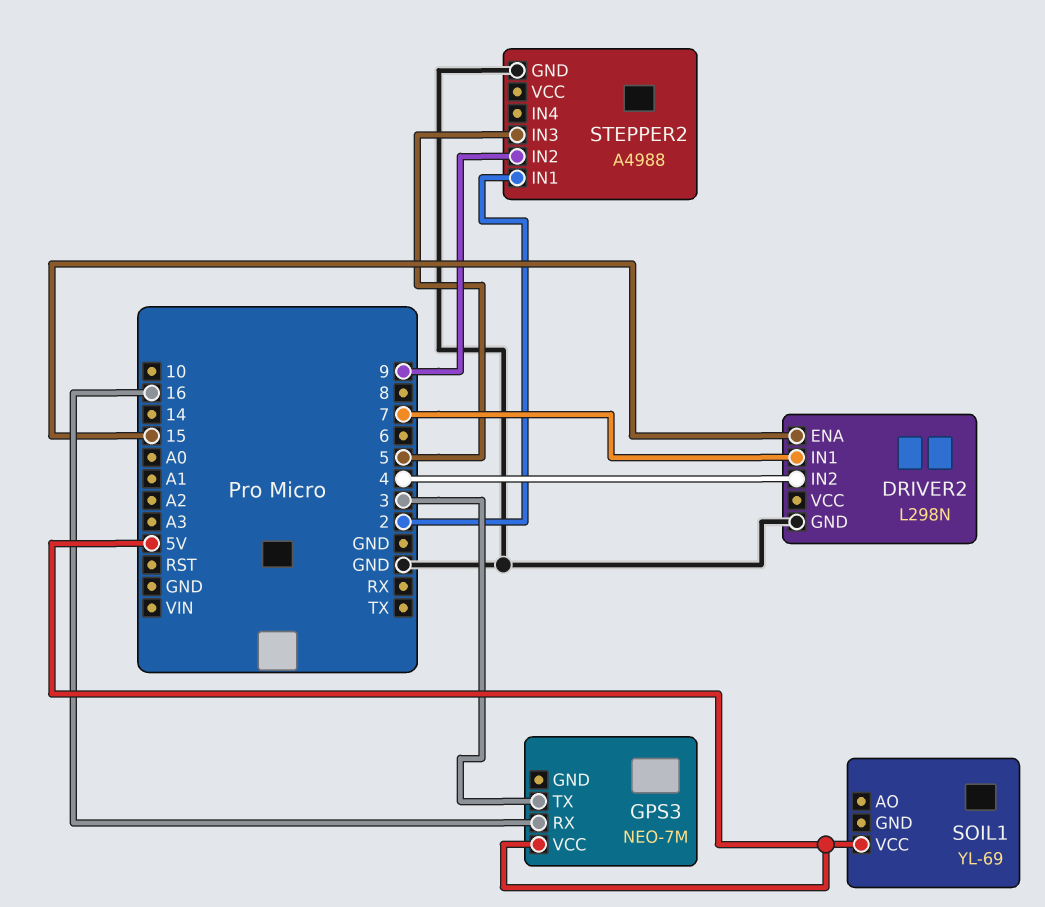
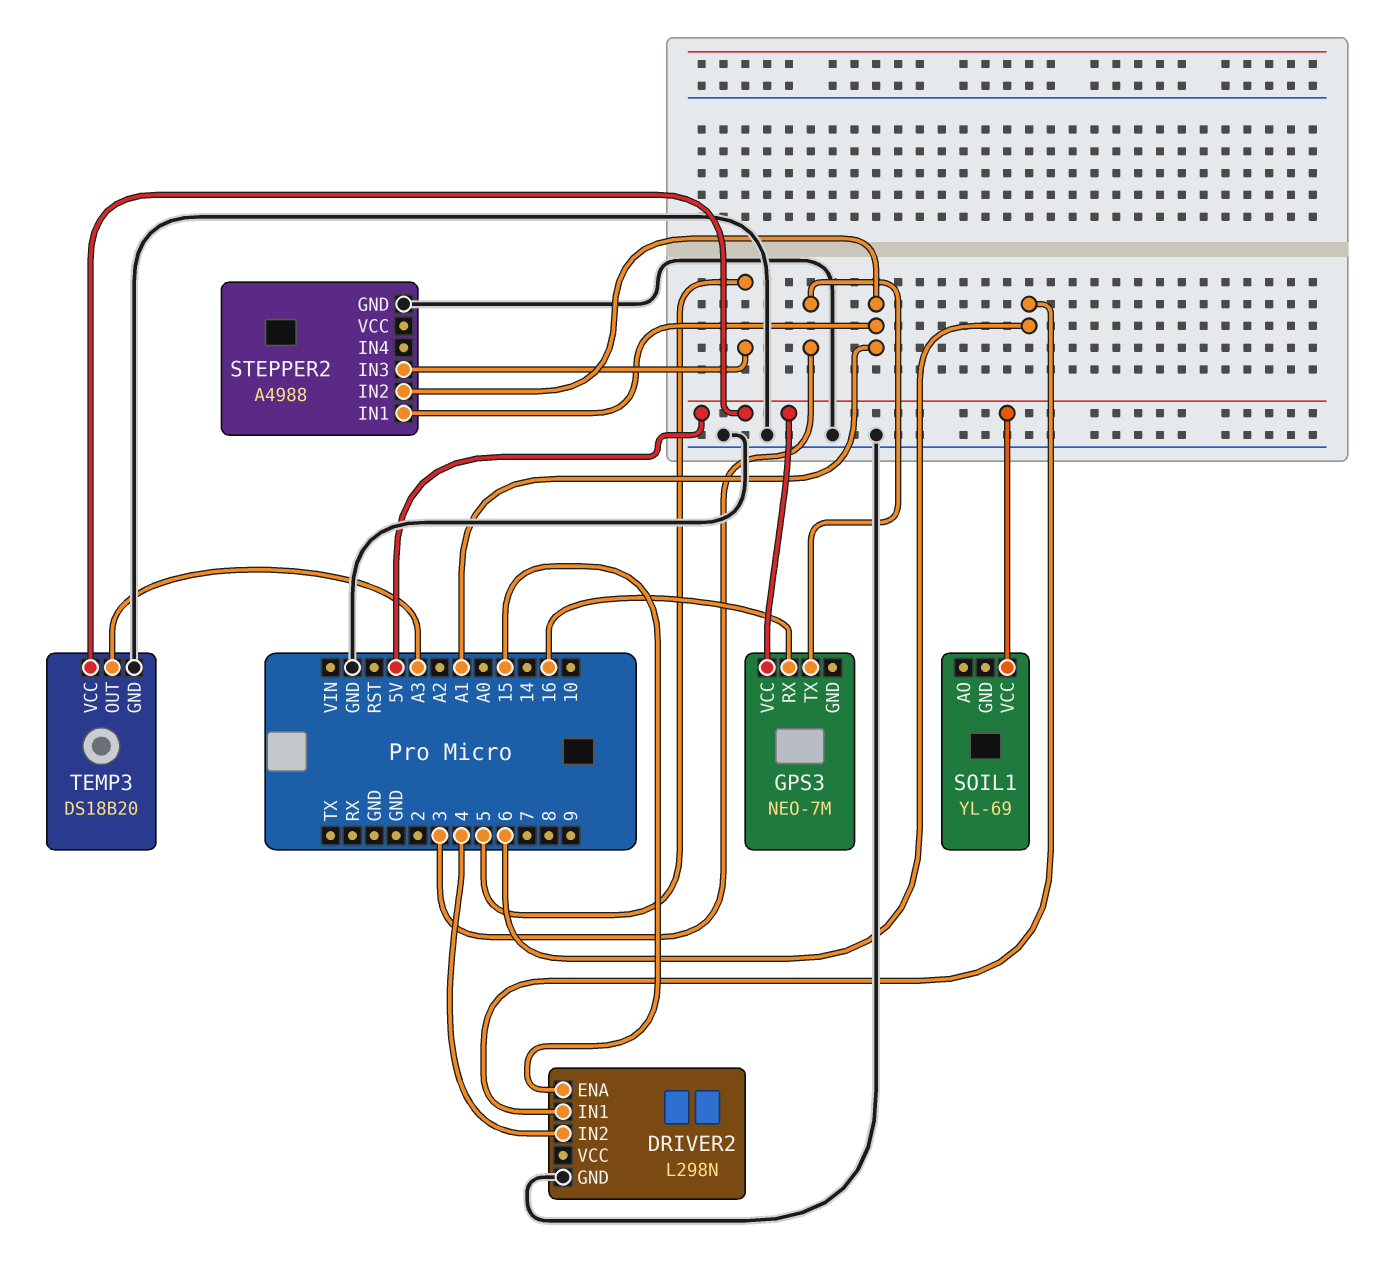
DRIVER2 pin IN1: 7 -> 6
STEPPER2 pin IN1: 2 -> A1
STEPPER2 pin IN2: 9 -> A1
TEMP3: none -> DS18B20
TEMP3 pin GND: none -> GND
TEMP3 pin OUT: none -> A3
TEMP3 pin VCC: none -> 5V

